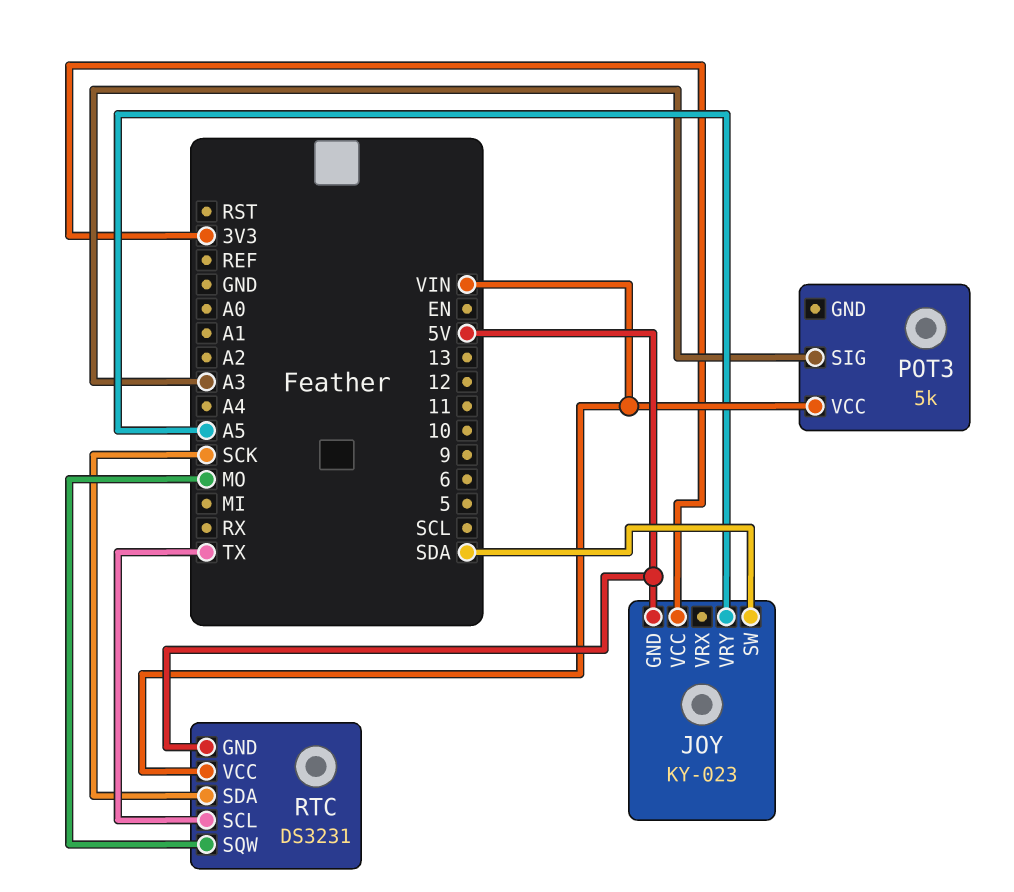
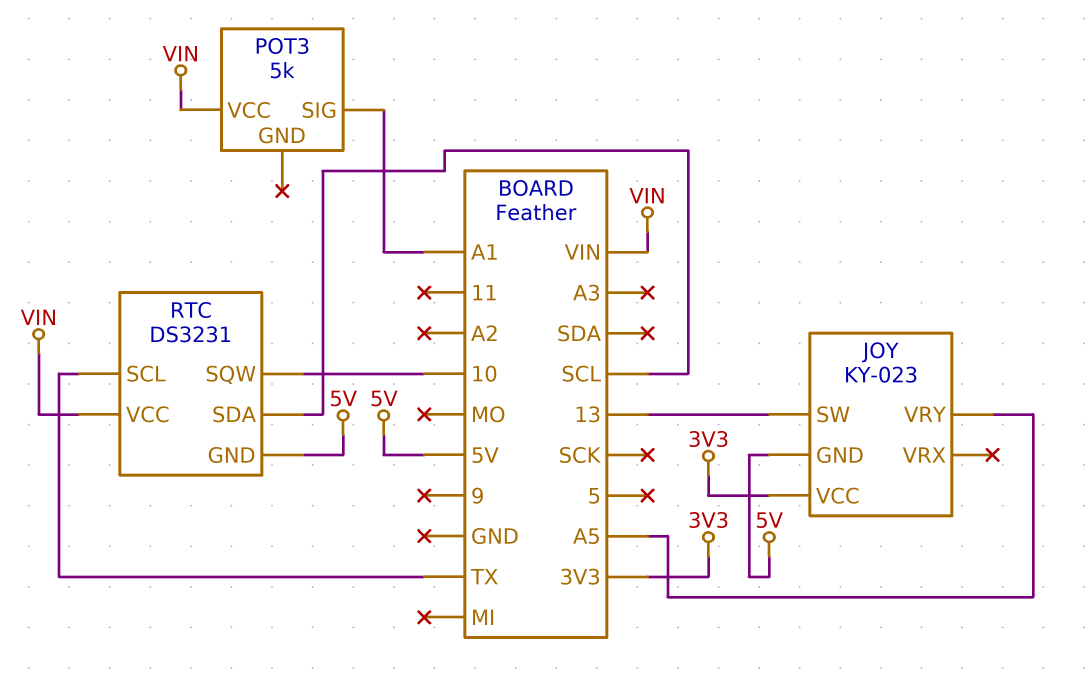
JOY pin SW: SDA -> 13
POT3 pin SIG: A3 -> A1
RTC pin SDA: SCK -> SCL
RTC pin SQW: MO -> 10

